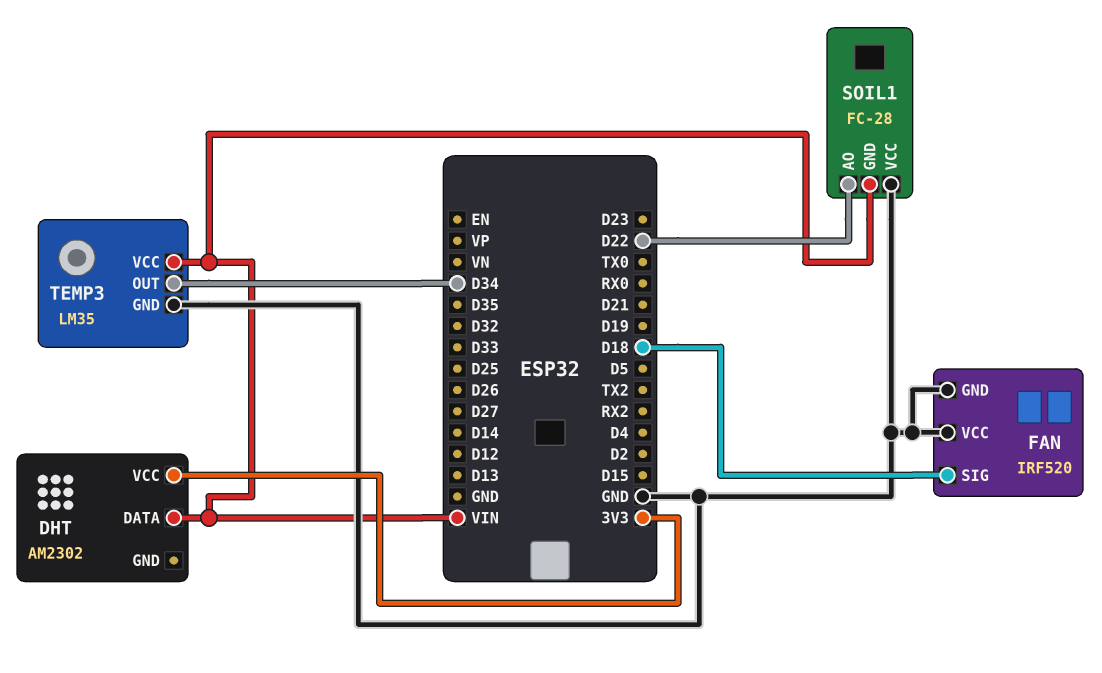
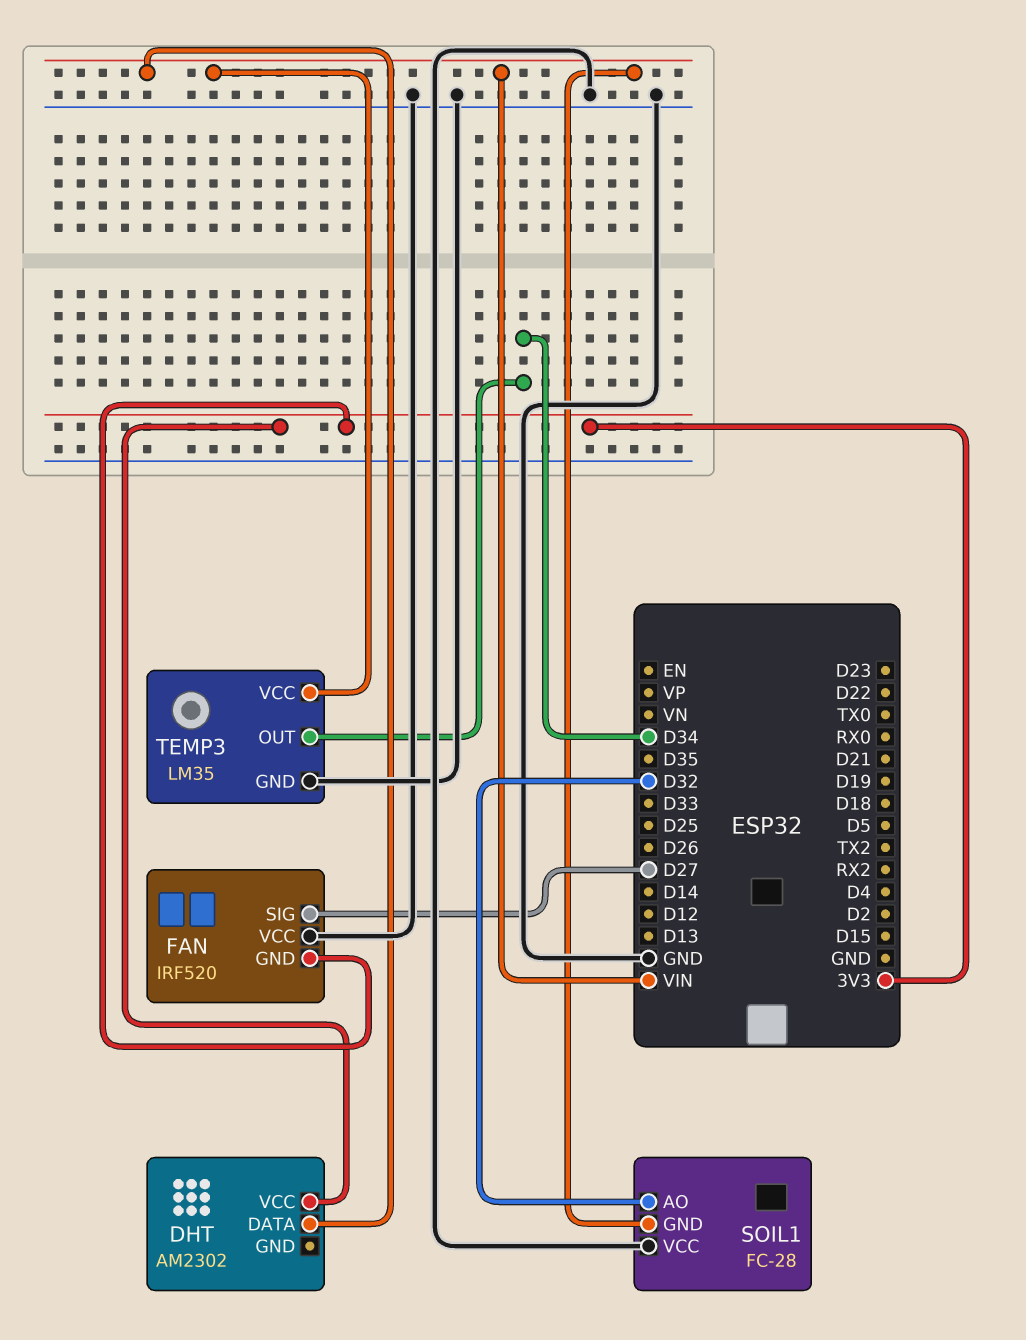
FAN pin GND: GND -> 3V3
FAN pin SIG: D18 -> D27
SOIL1 pin AO: D22 -> D32

